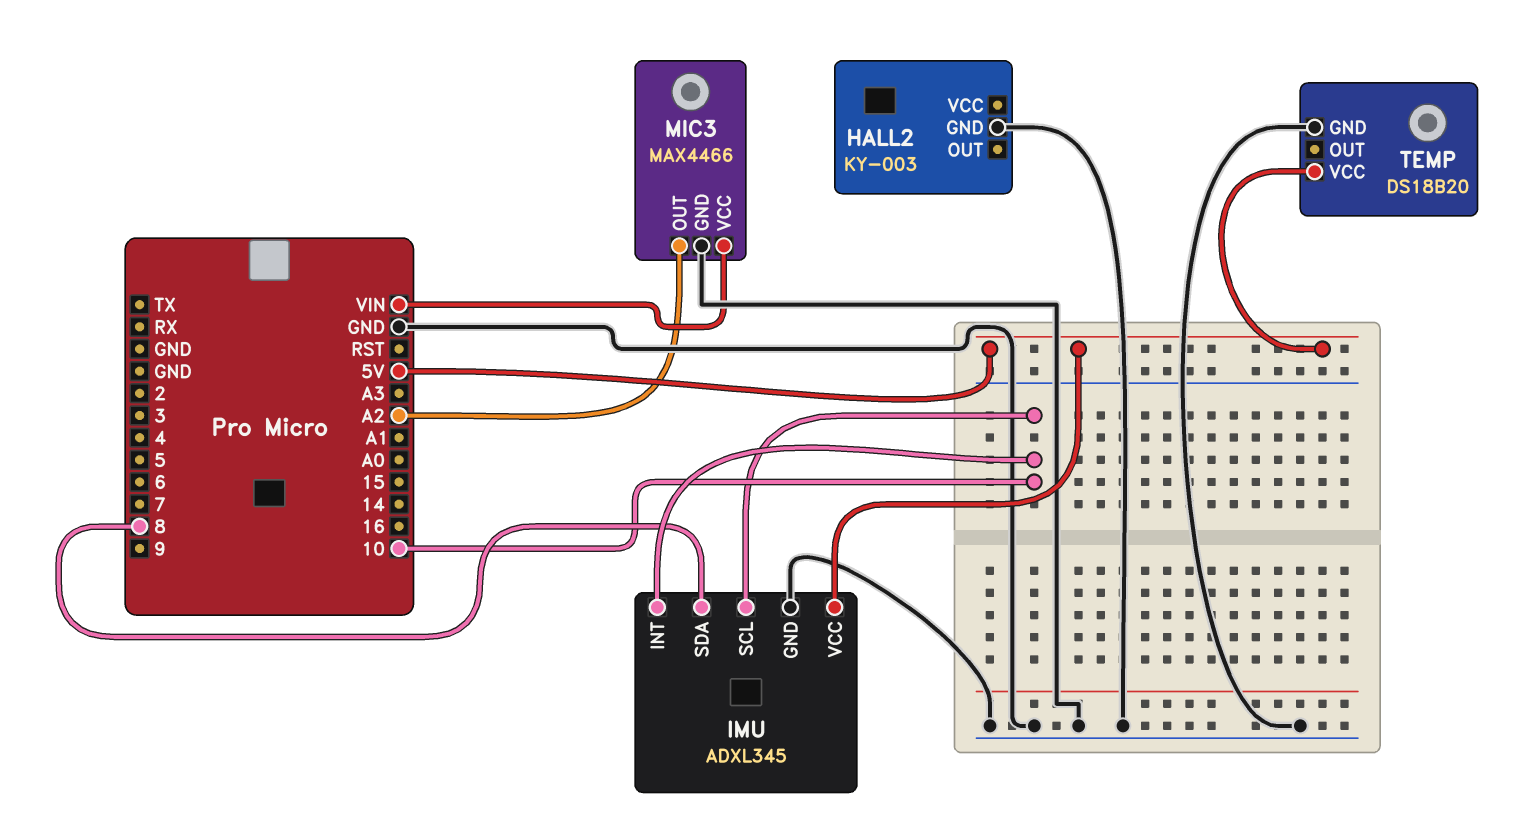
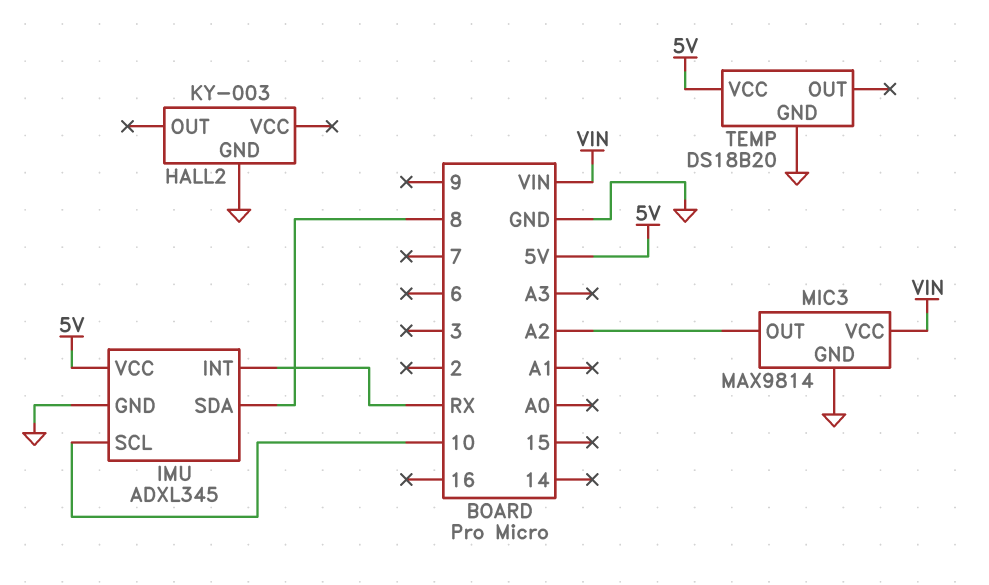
IMU pin INT: 10 -> RX
MIC3: MAX4466 -> MAX9814

